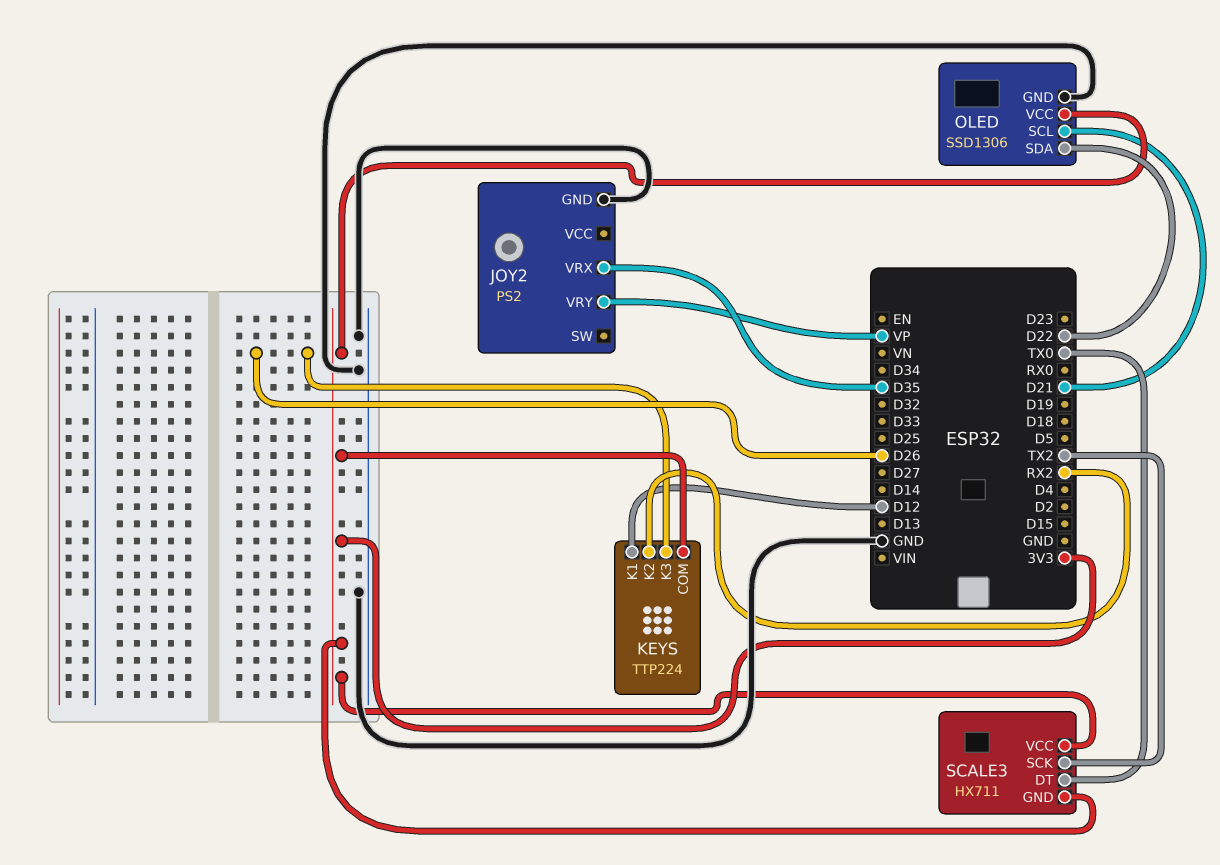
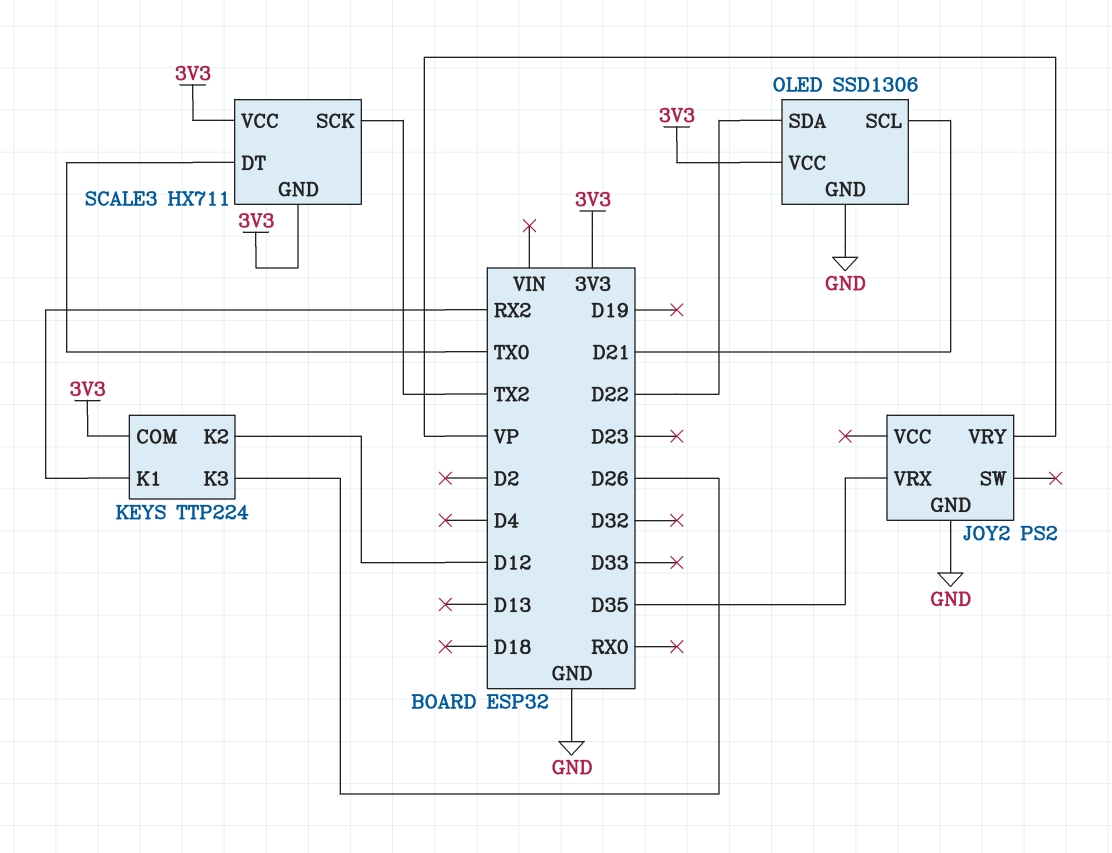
KEYS pin K1: D12 -> RX2
KEYS pin K2: RX2 -> D12

